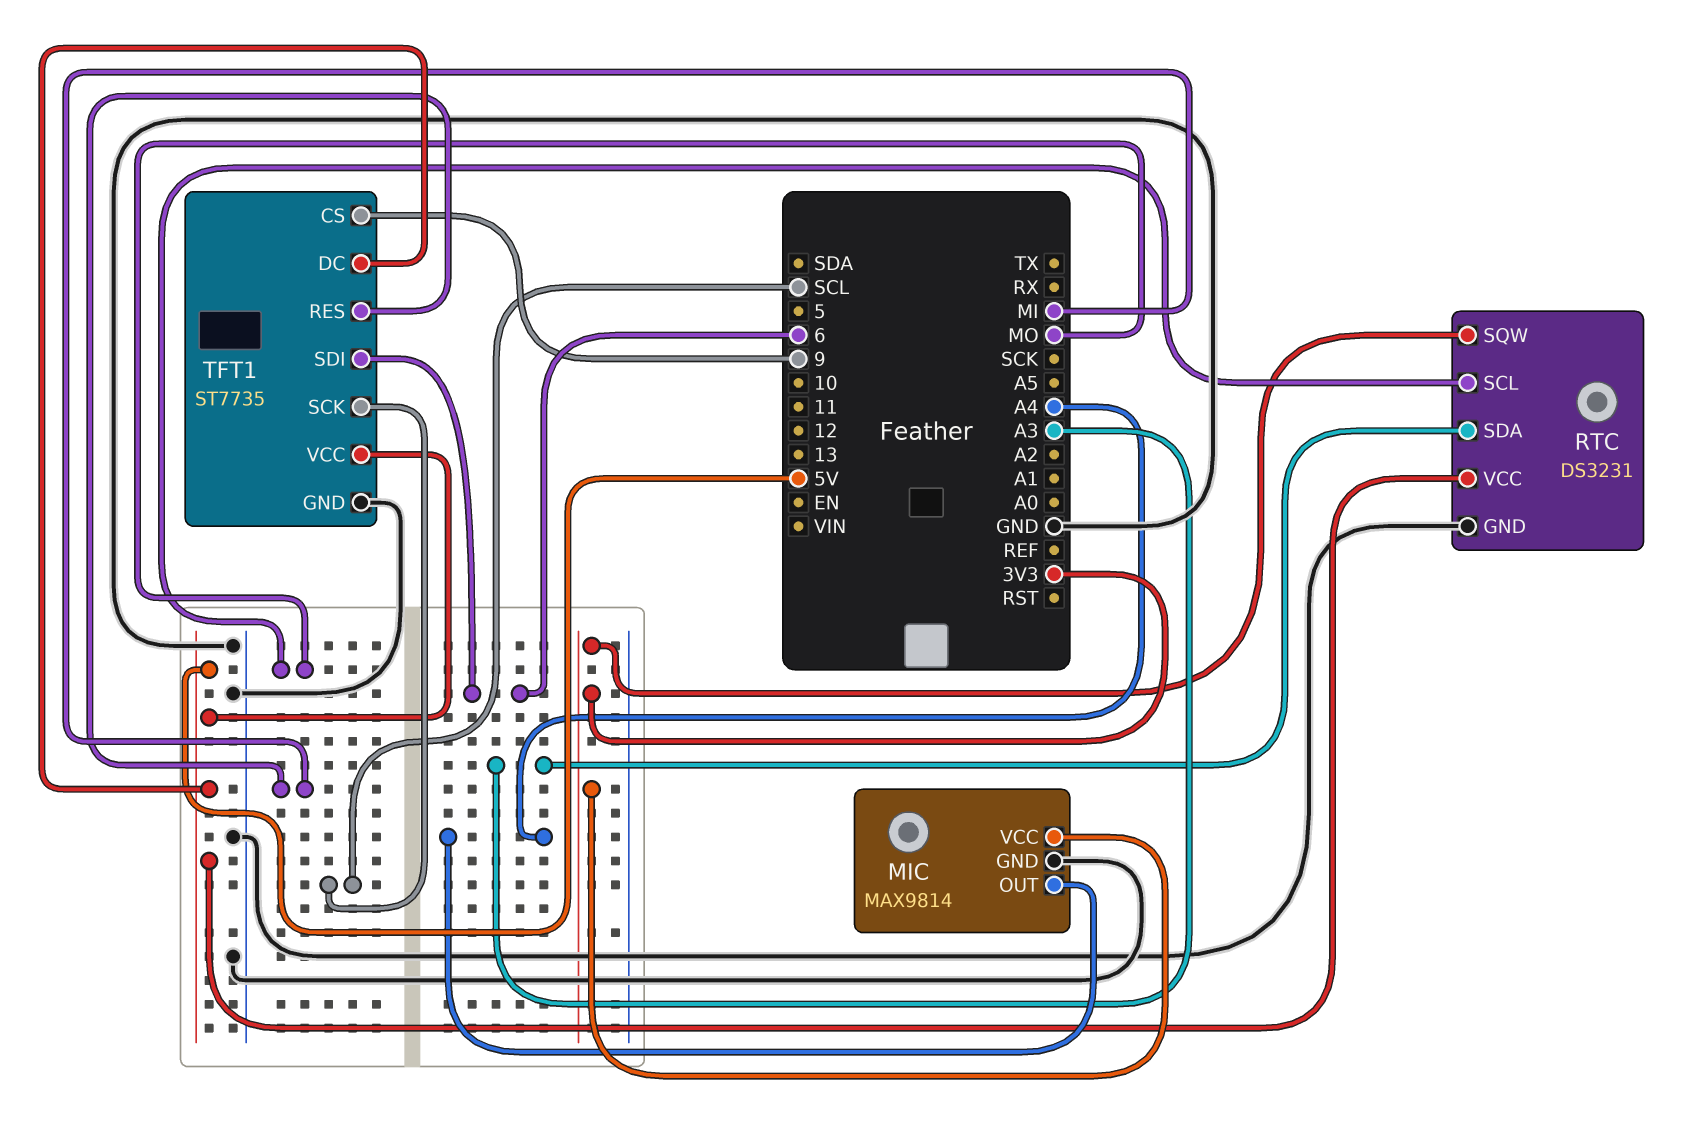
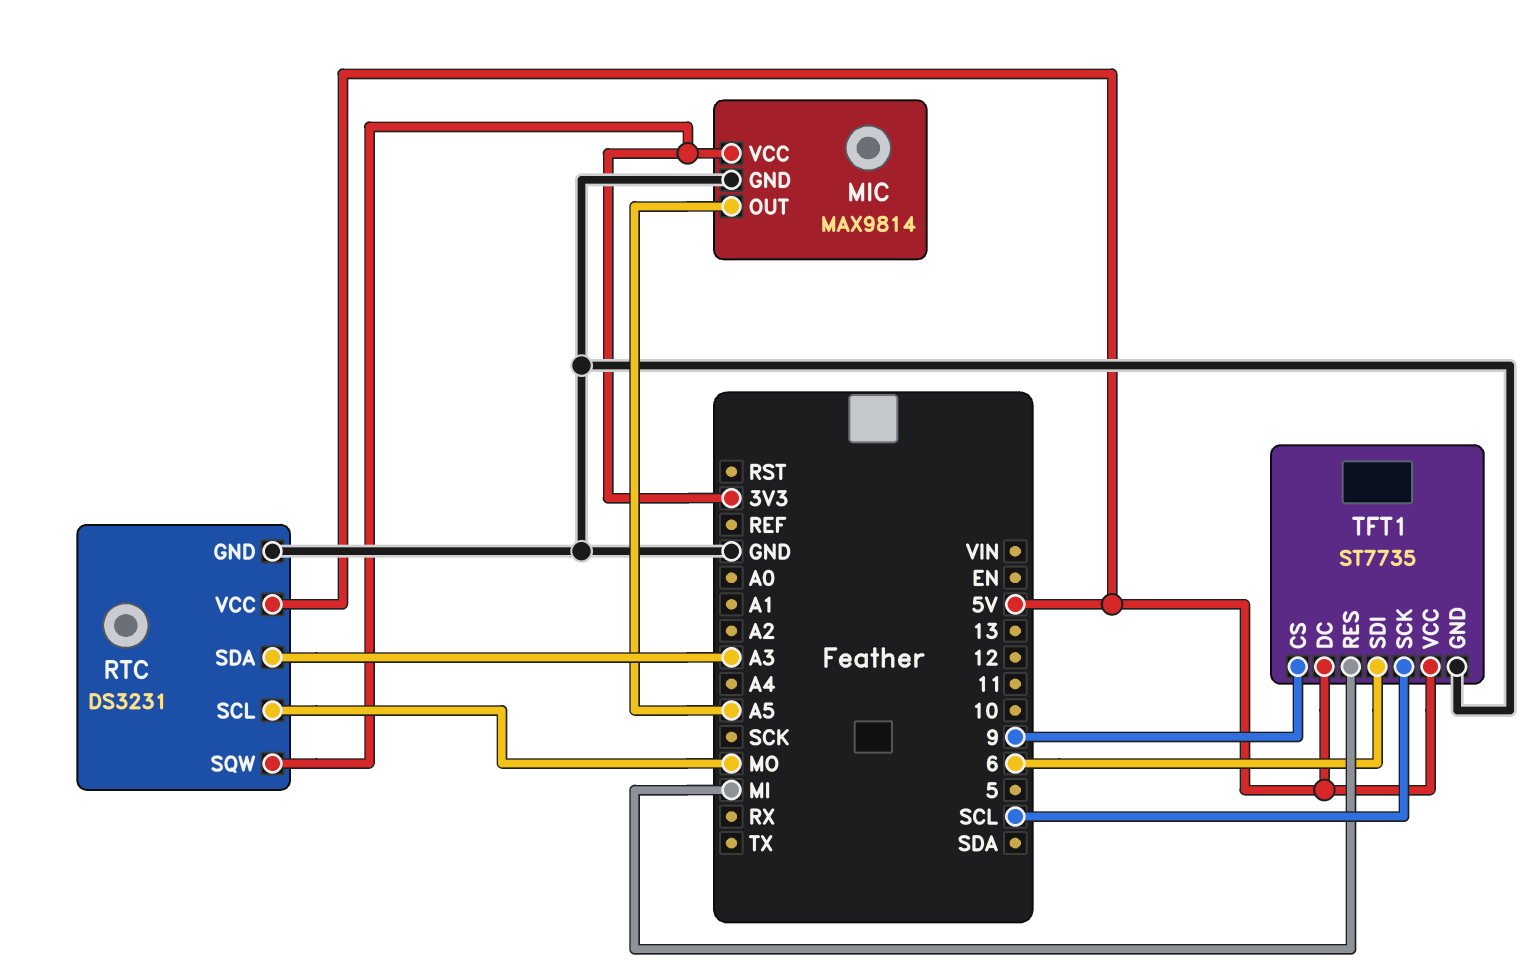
MIC pin OUT: A4 -> A5

